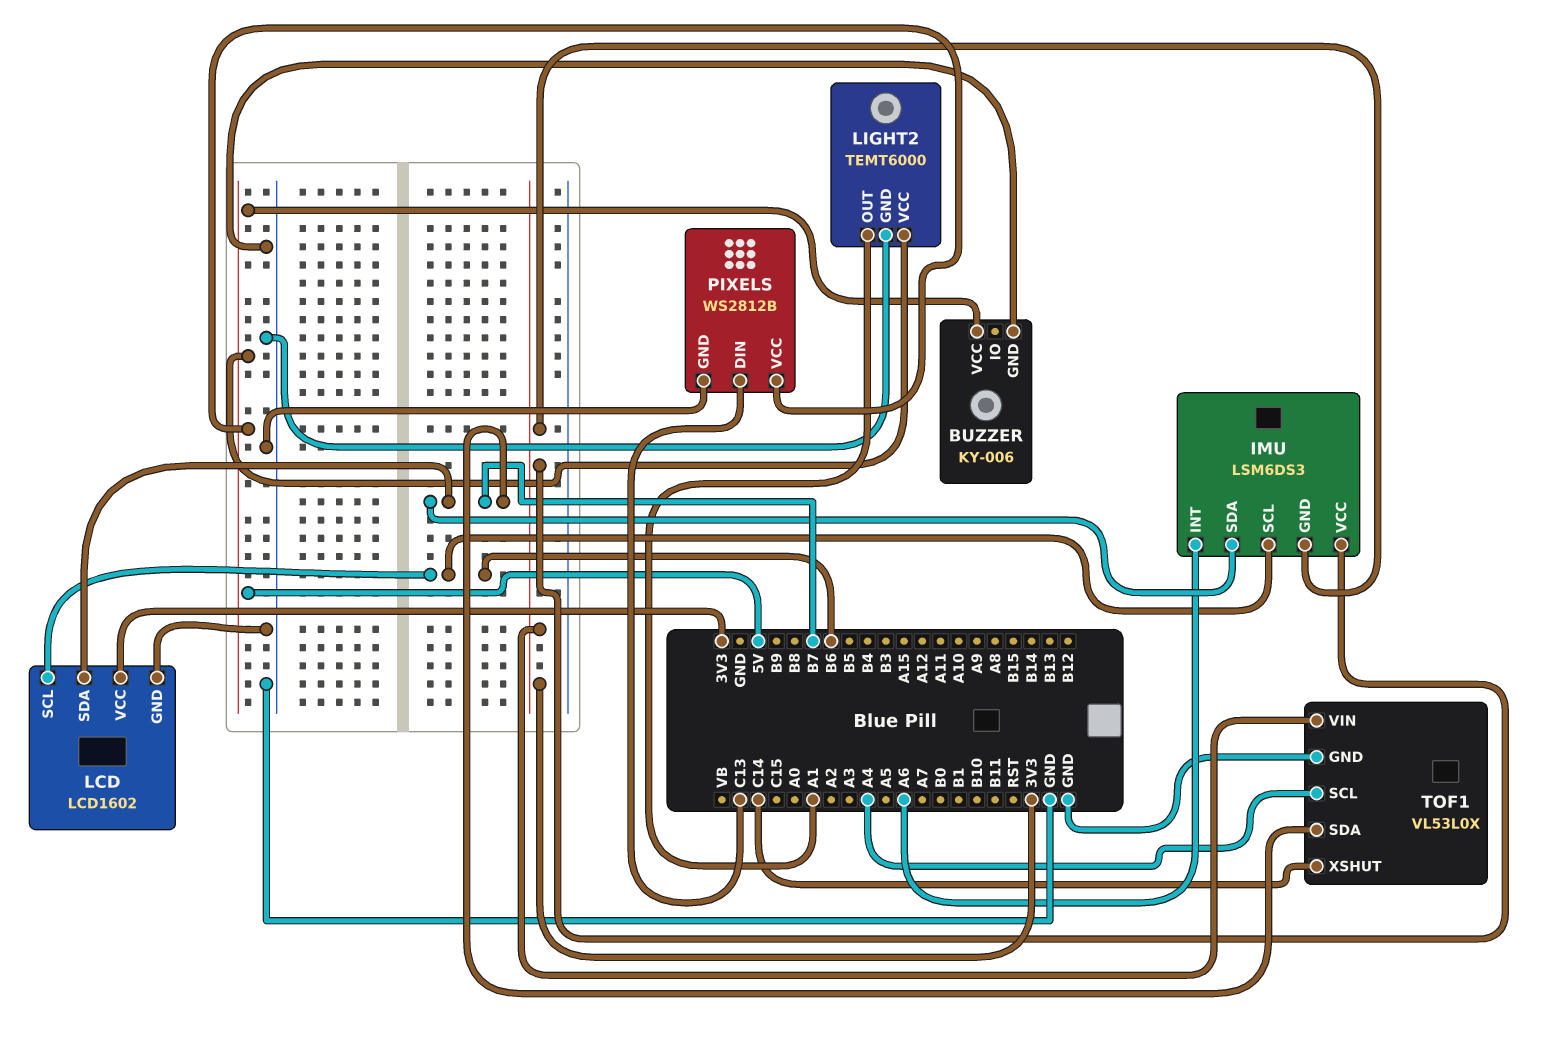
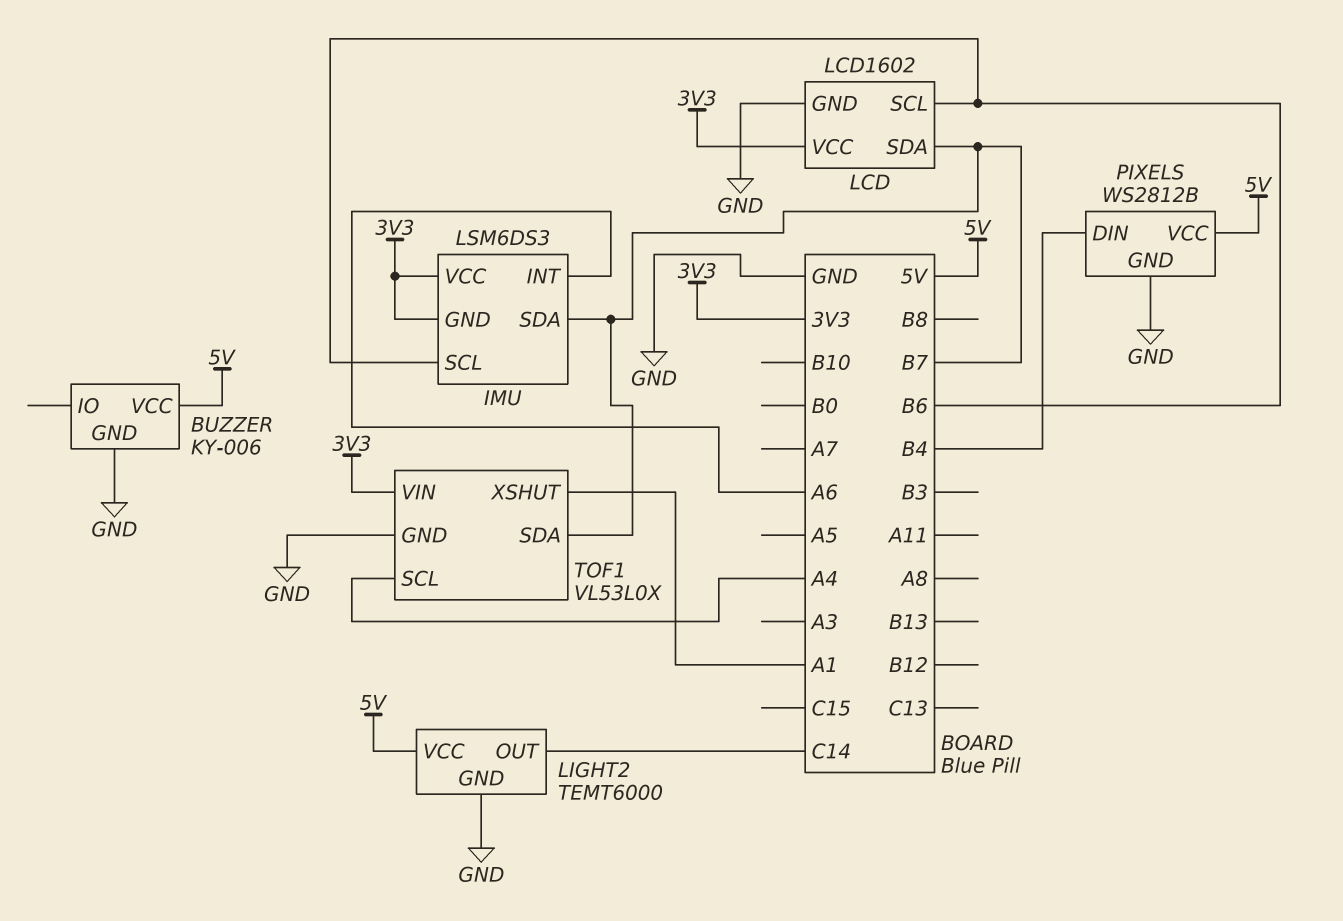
LIGHT2 pin OUT: A1 -> C14
PIXELS pin DIN: C13 -> B4
TOF1 pin XSHUT: C14 -> A1

